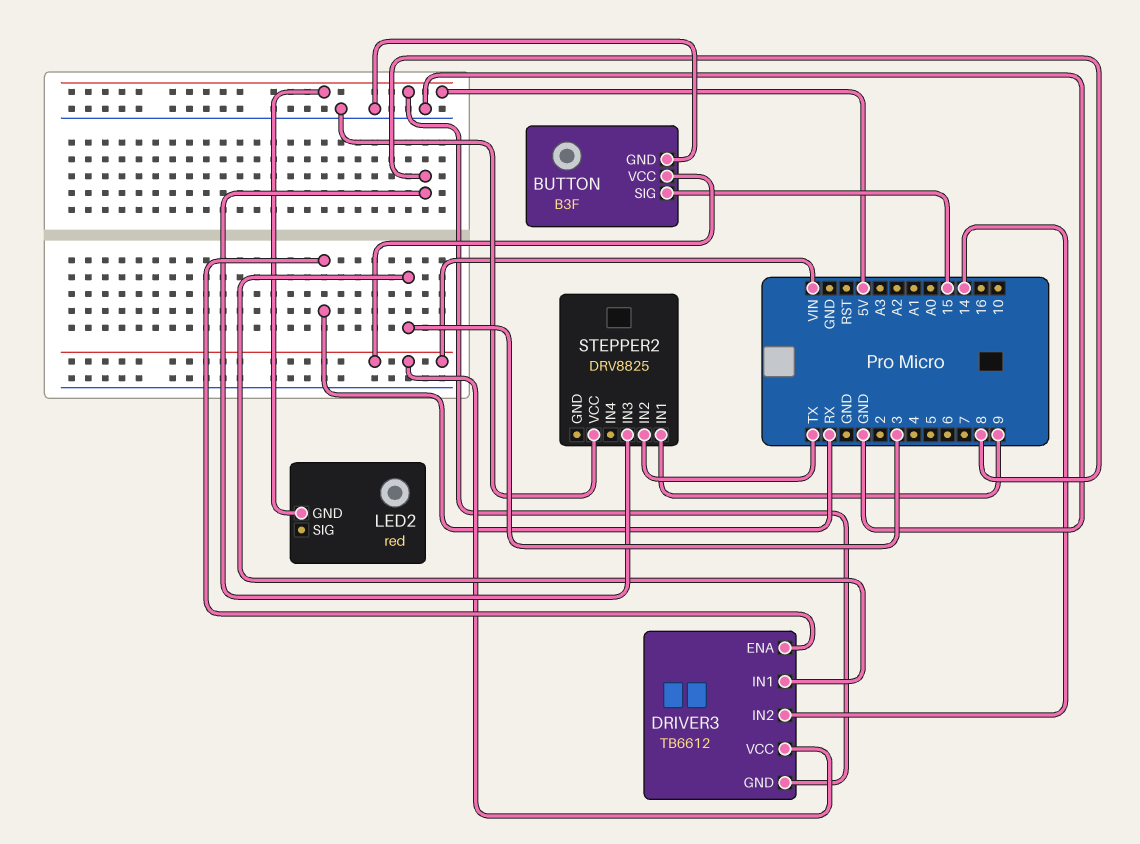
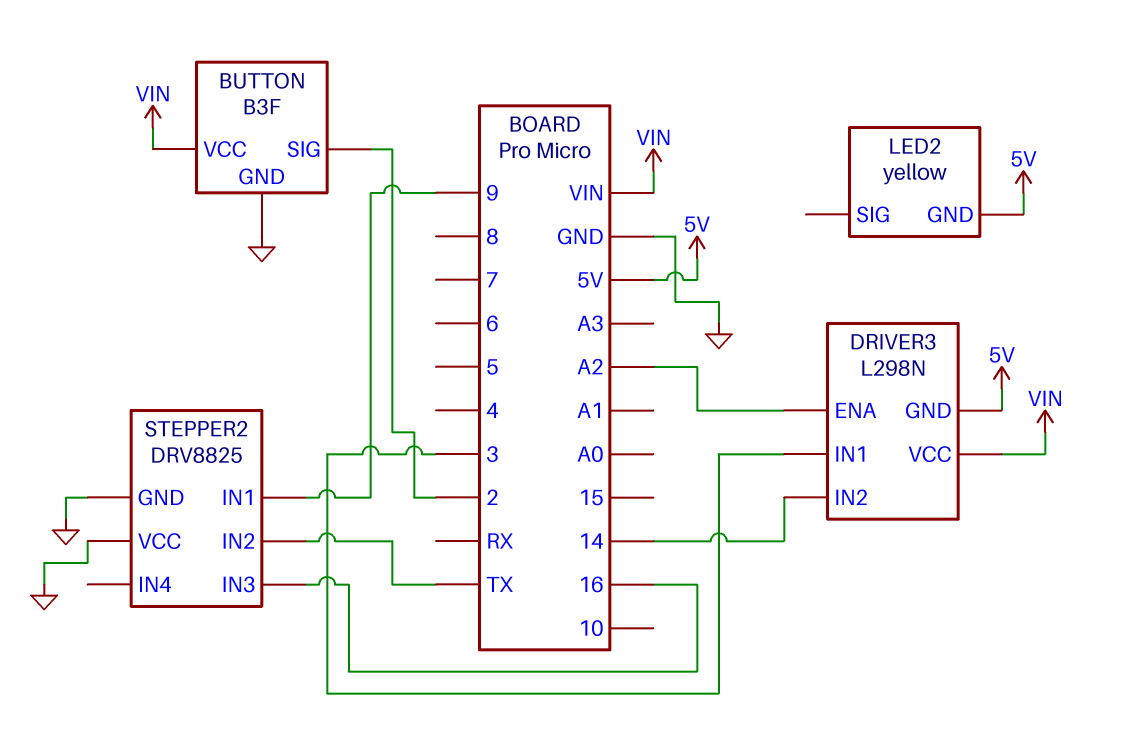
BUTTON pin SIG: 15 -> 2
DRIVER3: TB6612 -> L298N
DRIVER3 pin ENA: RX -> A2
LED2: red -> yellow
STEPPER2 pin GND: none -> GND
STEPPER2 pin IN3: 8 -> 16

